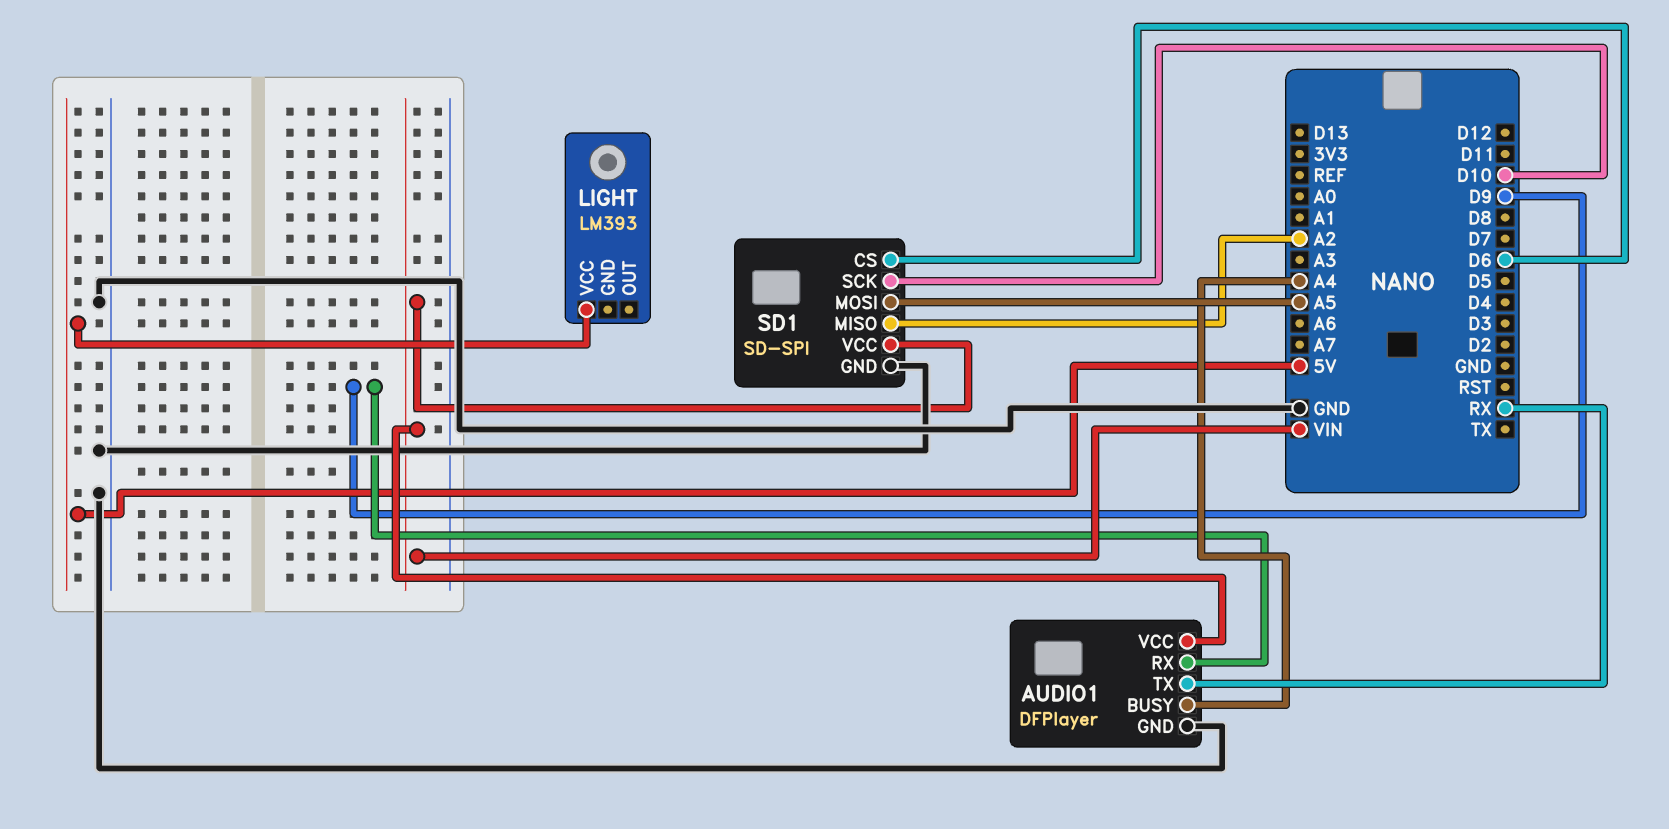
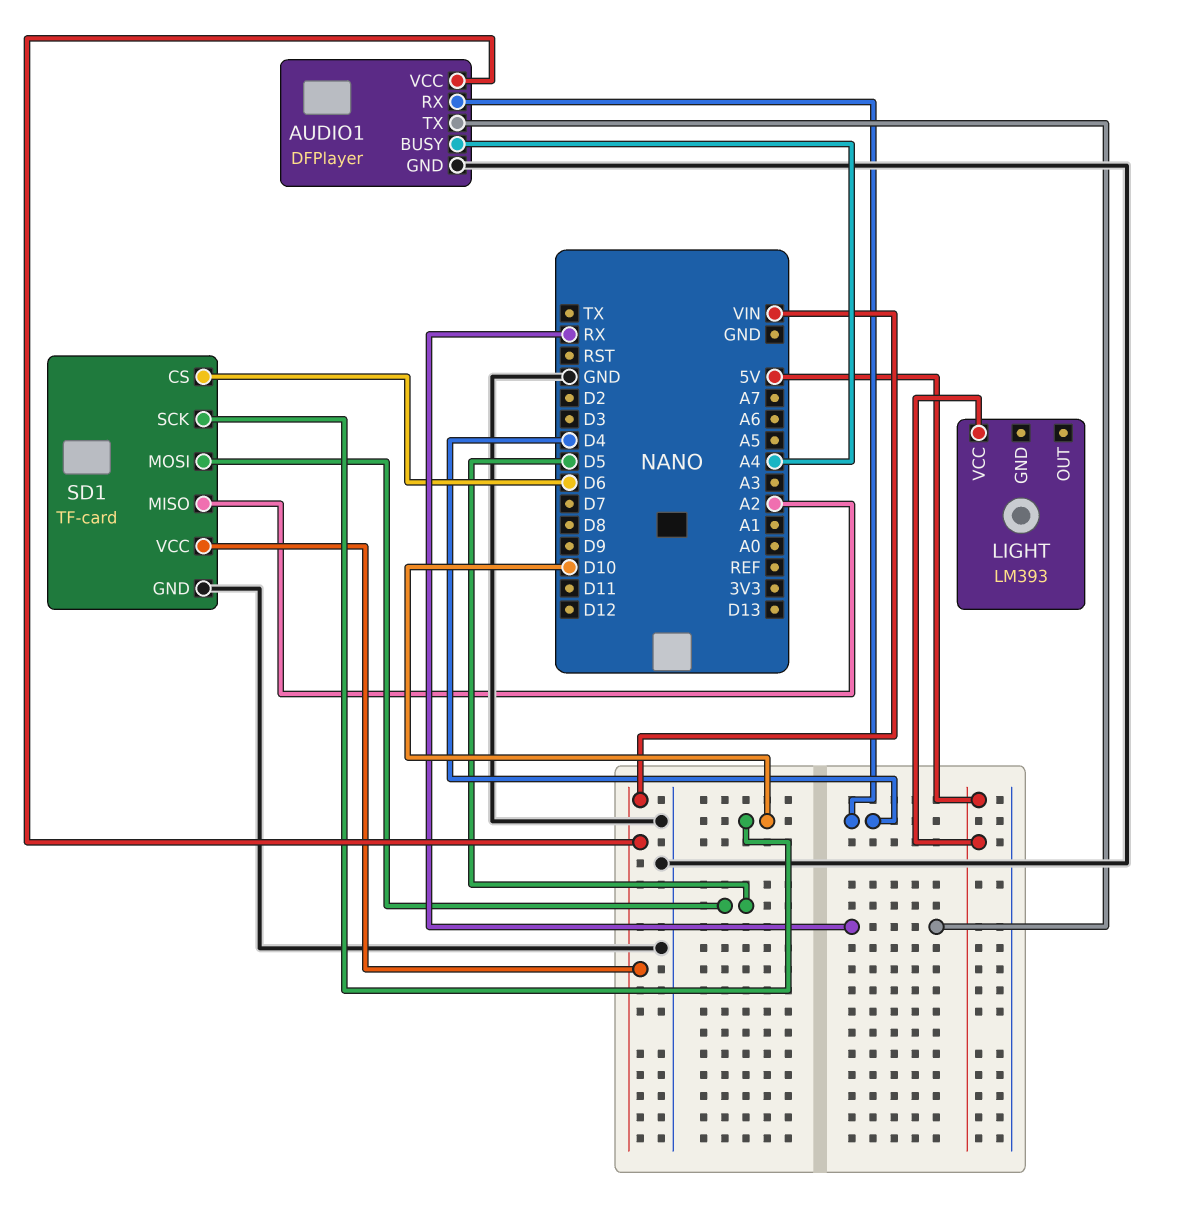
AUDIO1 pin RX: D9 -> D4
SD1: SD-SPI -> TF-card
SD1 pin MOSI: A5 -> D5

